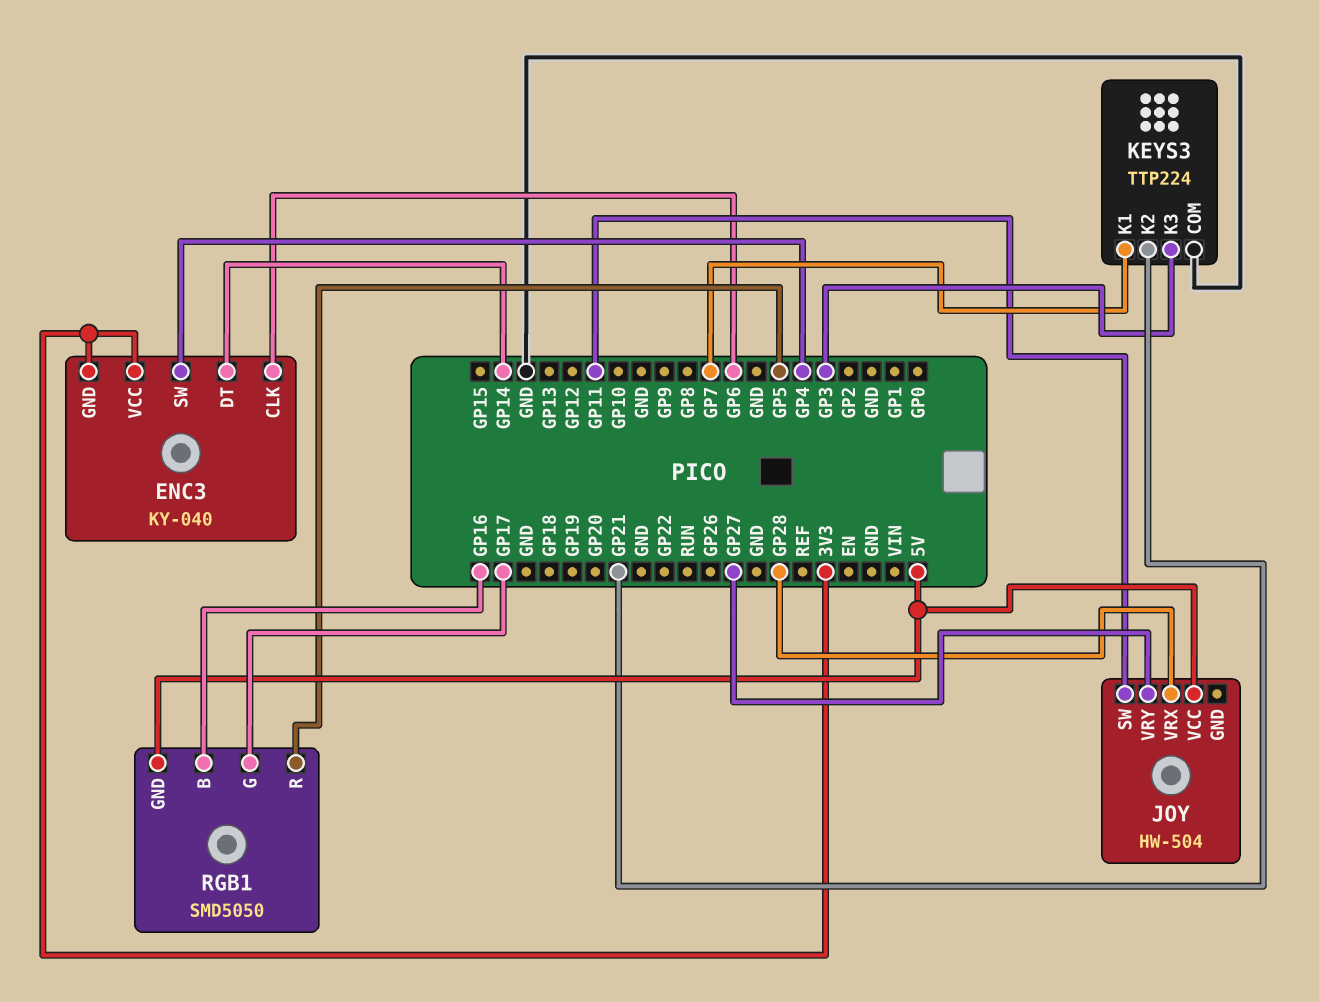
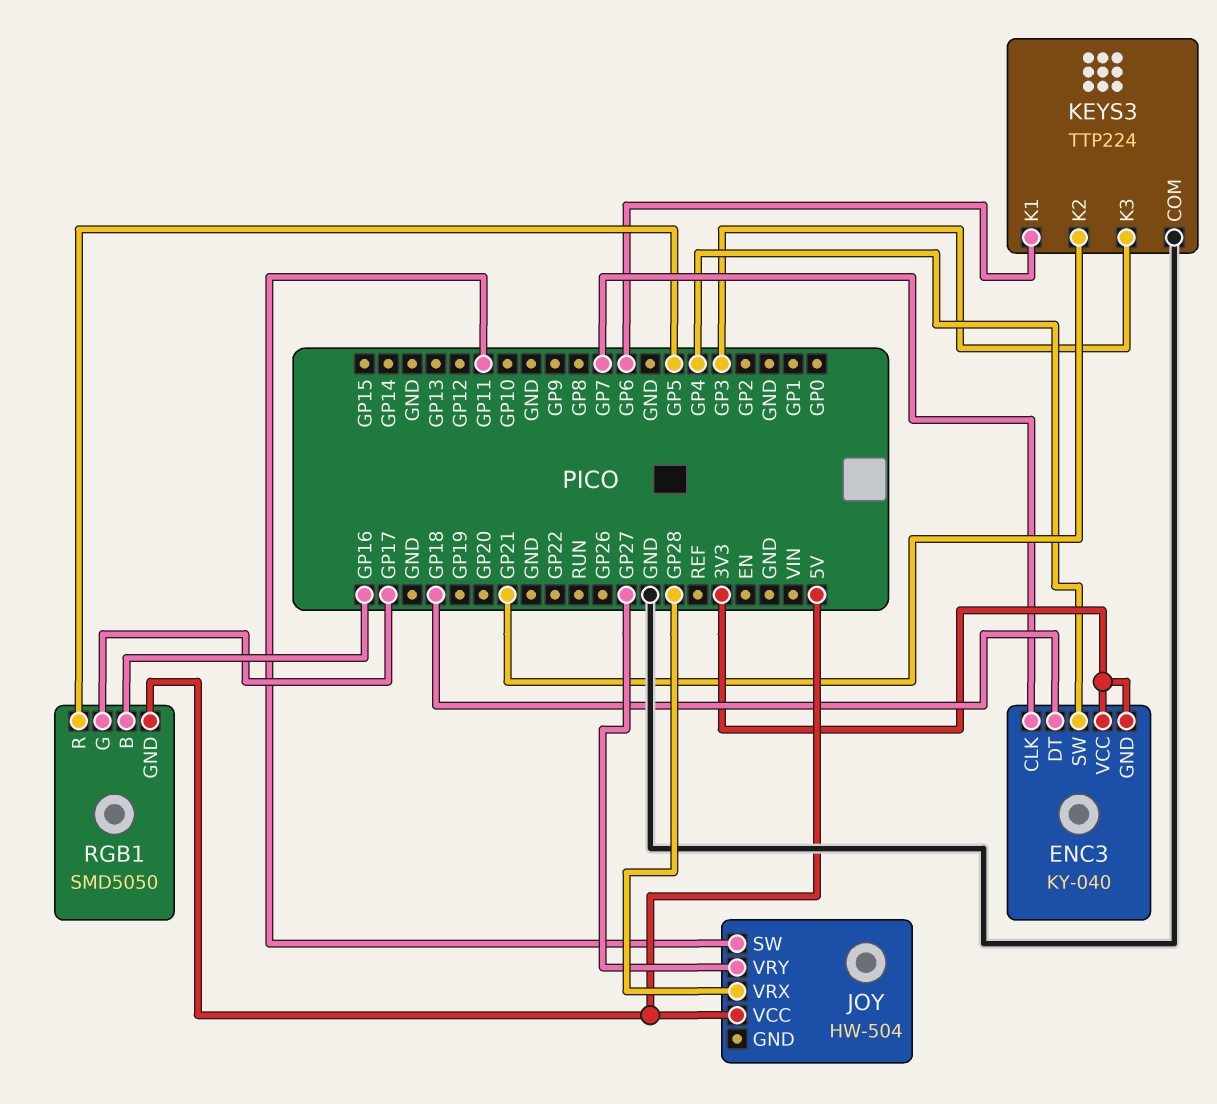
ENC3 pin CLK: GP6 -> GP7
ENC3 pin DT: GP14 -> GP18
KEYS3 pin K1: GP7 -> GP6

